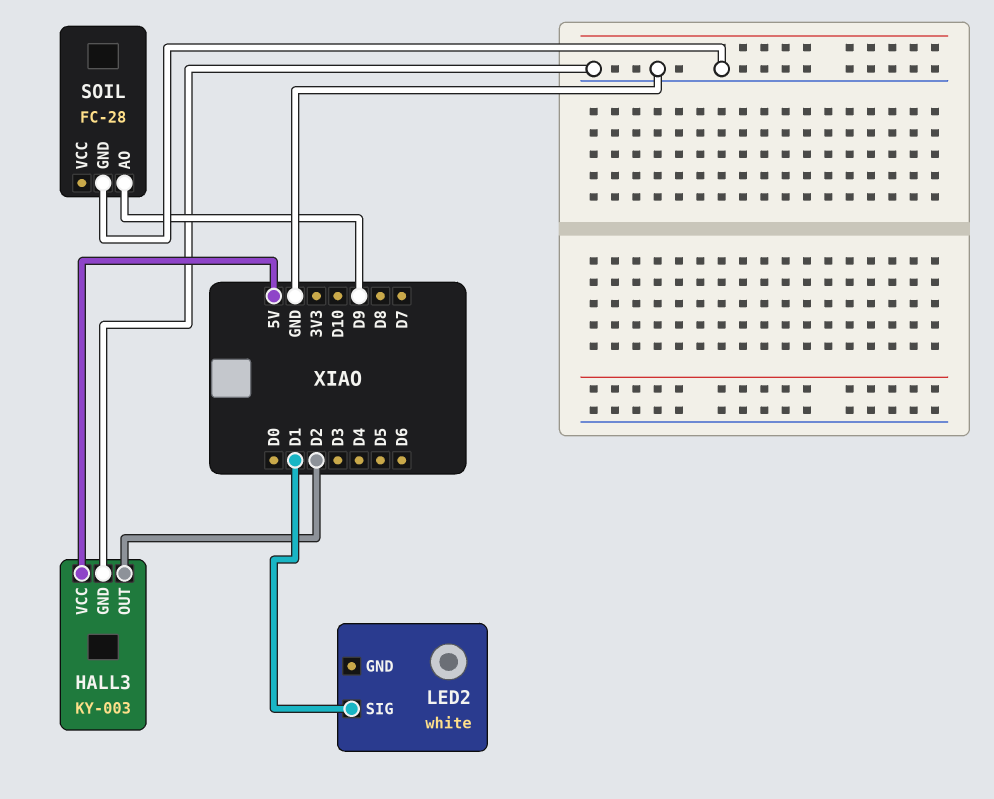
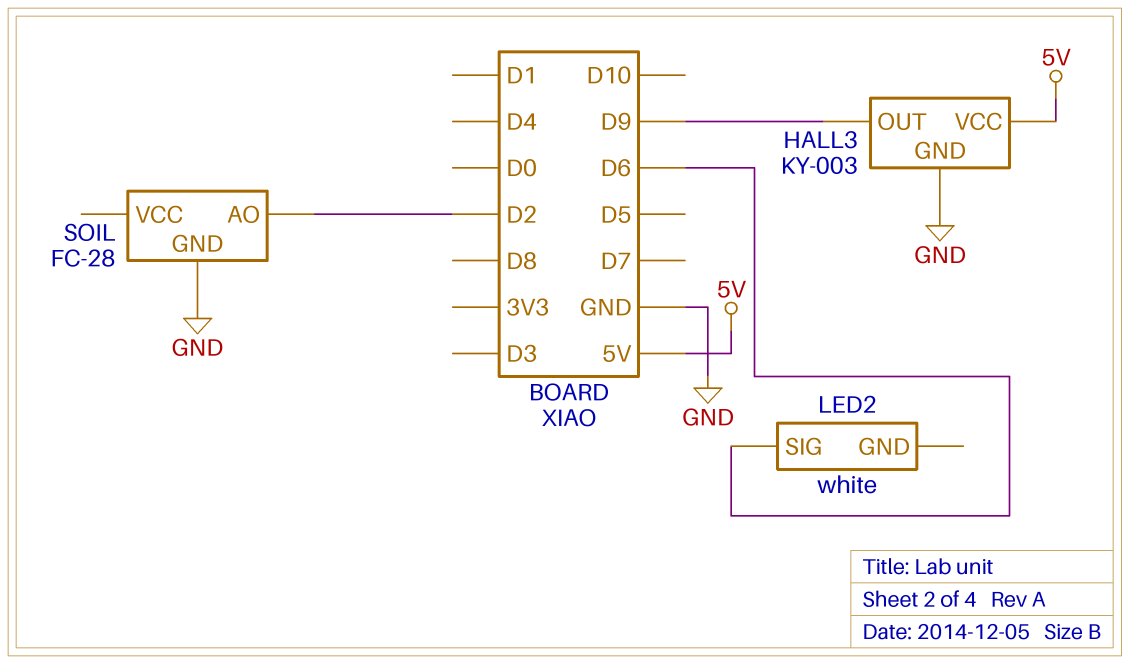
HALL3 pin OUT: D2 -> D9
LED2 pin SIG: D1 -> D6
SOIL pin AO: D9 -> D2

